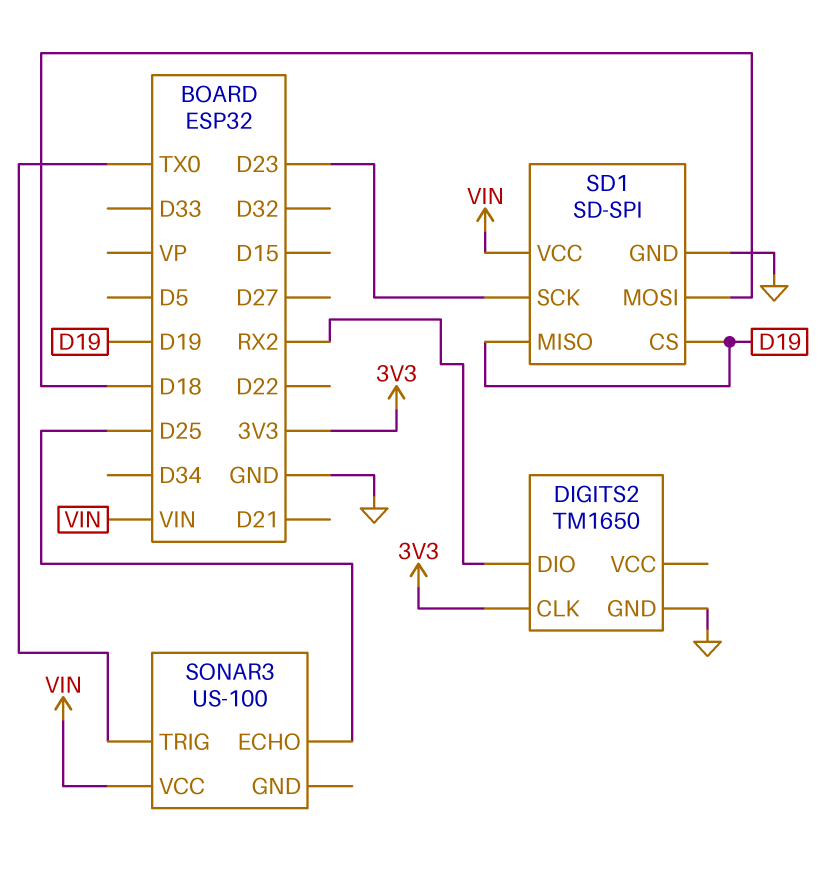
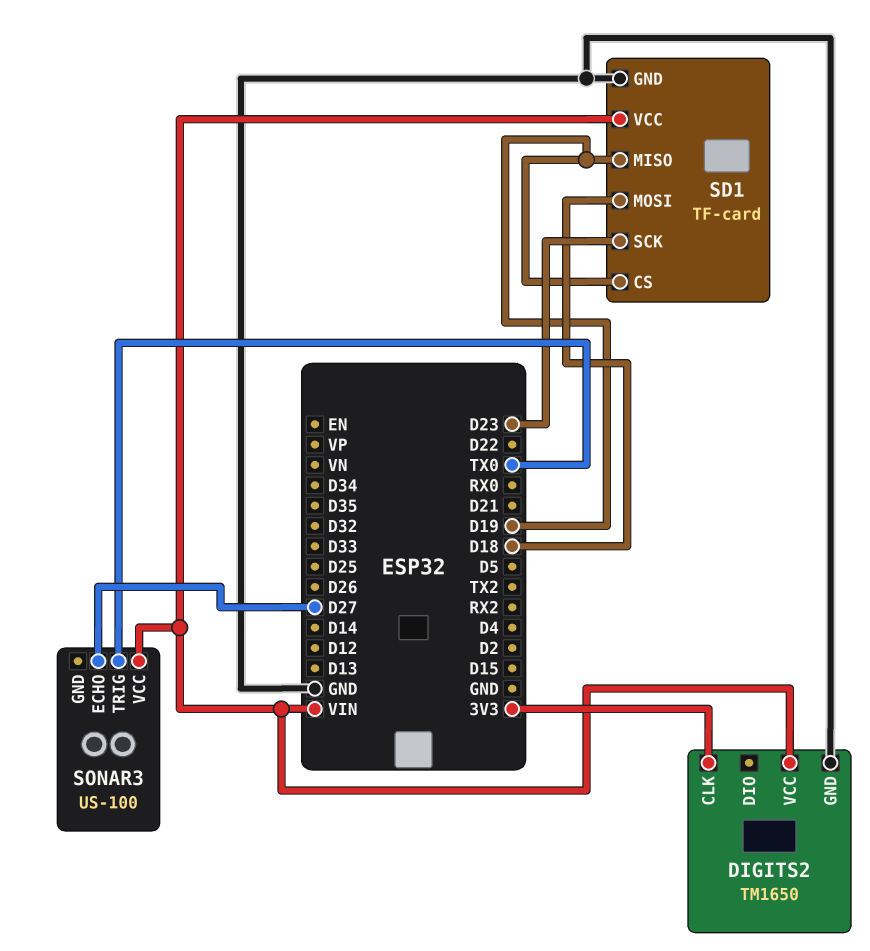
DIGITS2 pin DIO: RX2 -> none
DIGITS2 pin VCC: none -> VIN
SD1: SD-SPI -> TF-card
SONAR3 pin ECHO: D25 -> D27

